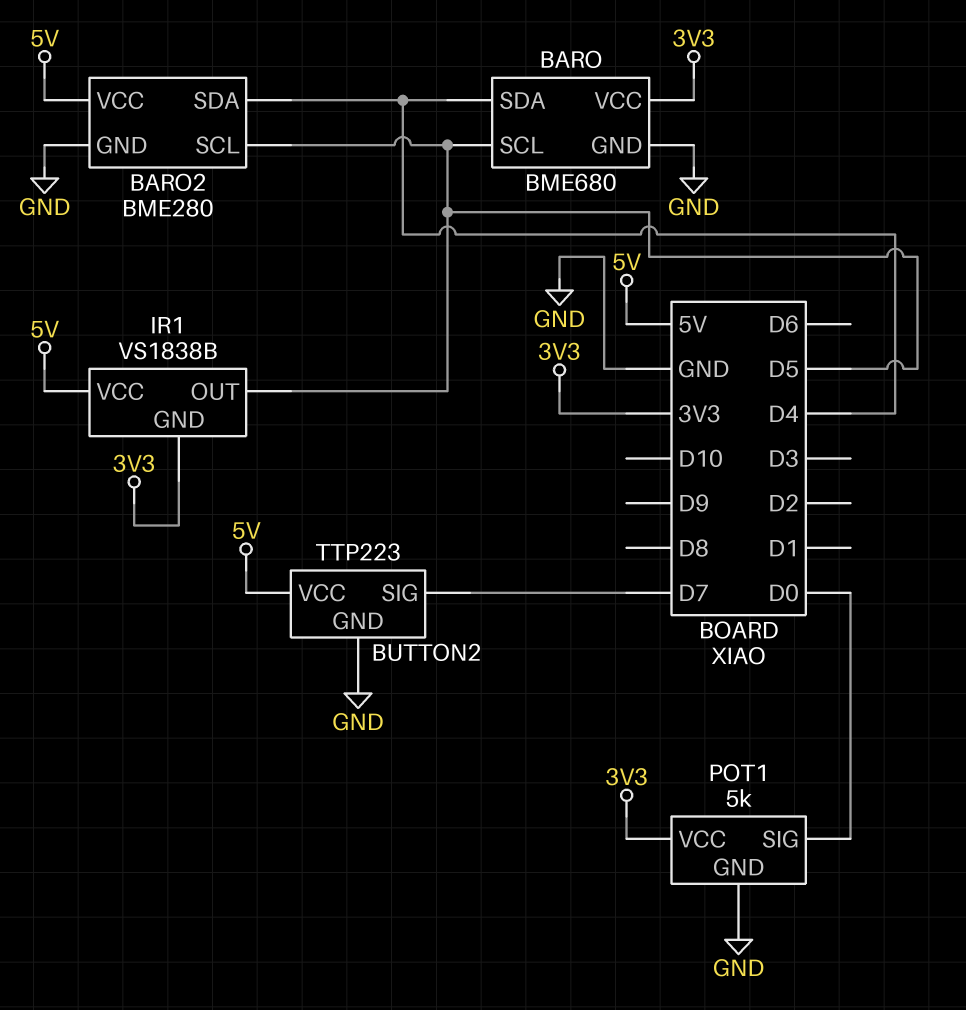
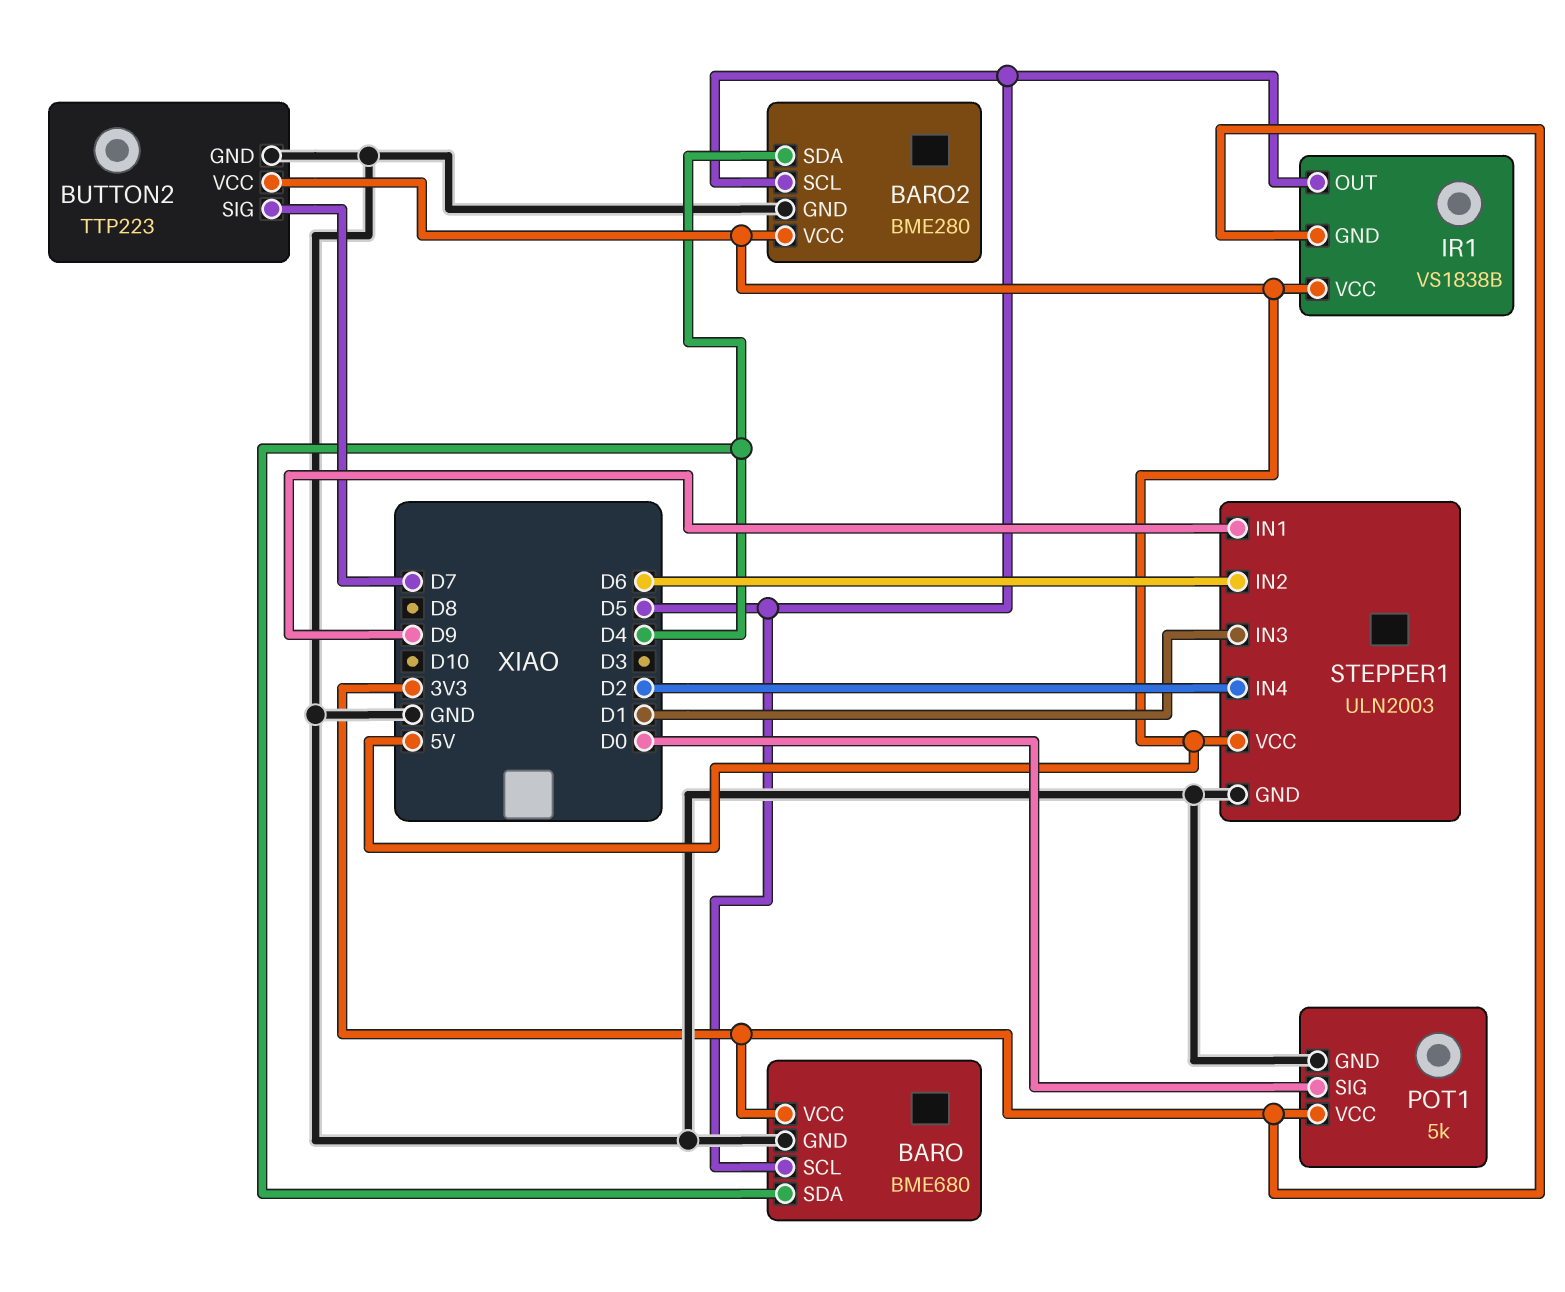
STEPPER1: none -> ULN2003
STEPPER1 pin GND: none -> GND
STEPPER1 pin IN1: none -> D9
STEPPER1 pin IN2: none -> D6
STEPPER1 pin IN3: none -> D1
STEPPER1 pin IN4: none -> D2
STEPPER1 pin VCC: none -> 5V

